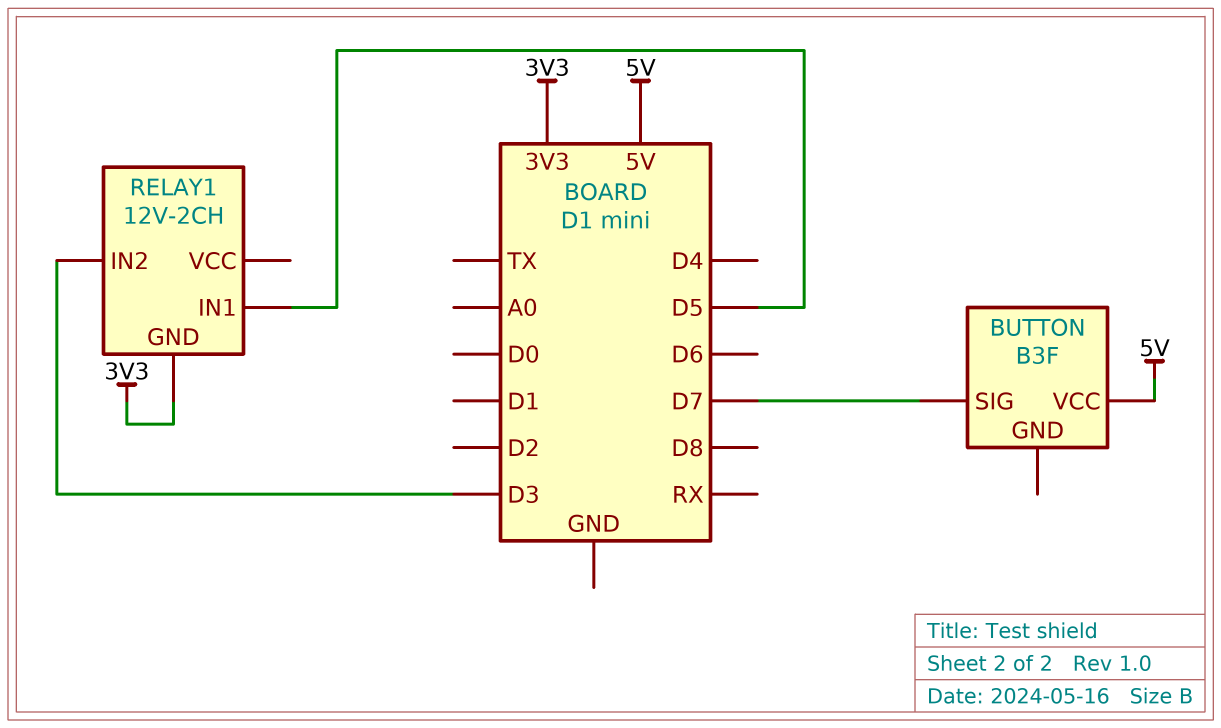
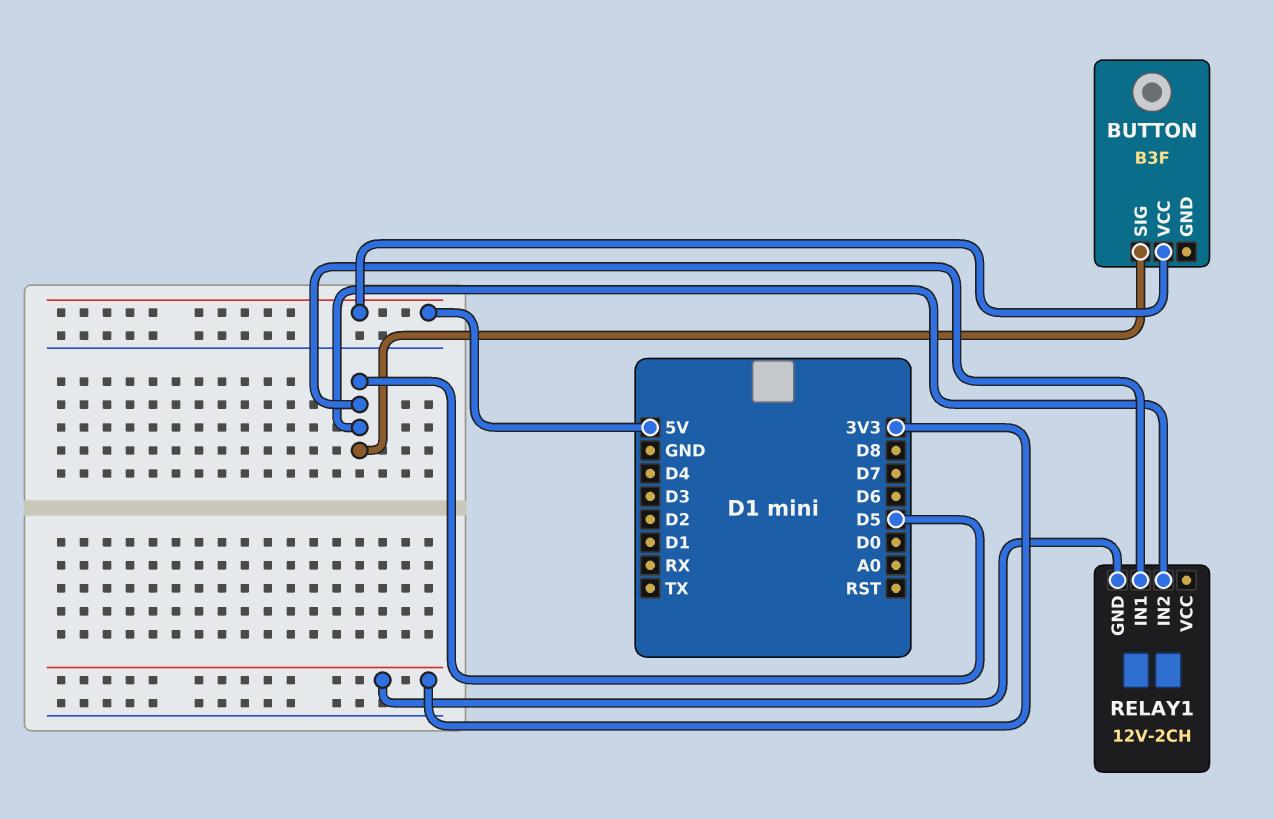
BUTTON pin SIG: D7 -> D5
RELAY1 pin IN2: D3 -> D5

